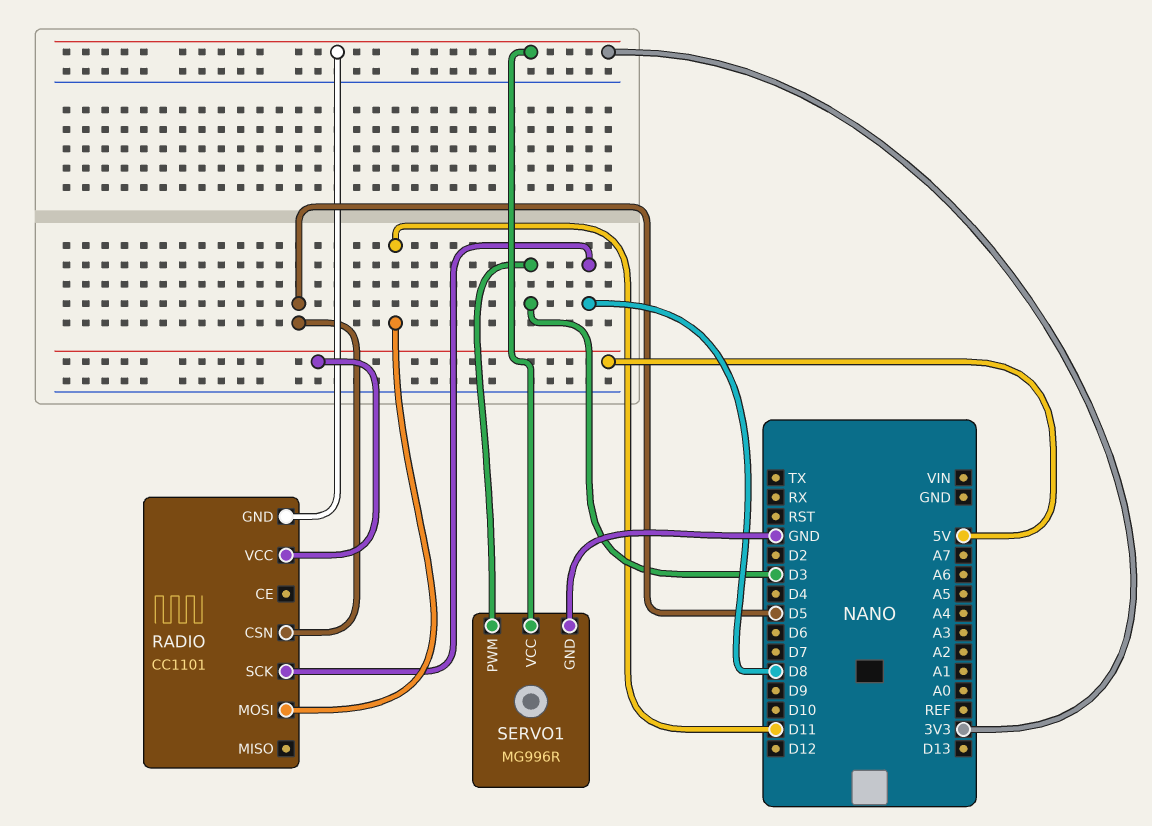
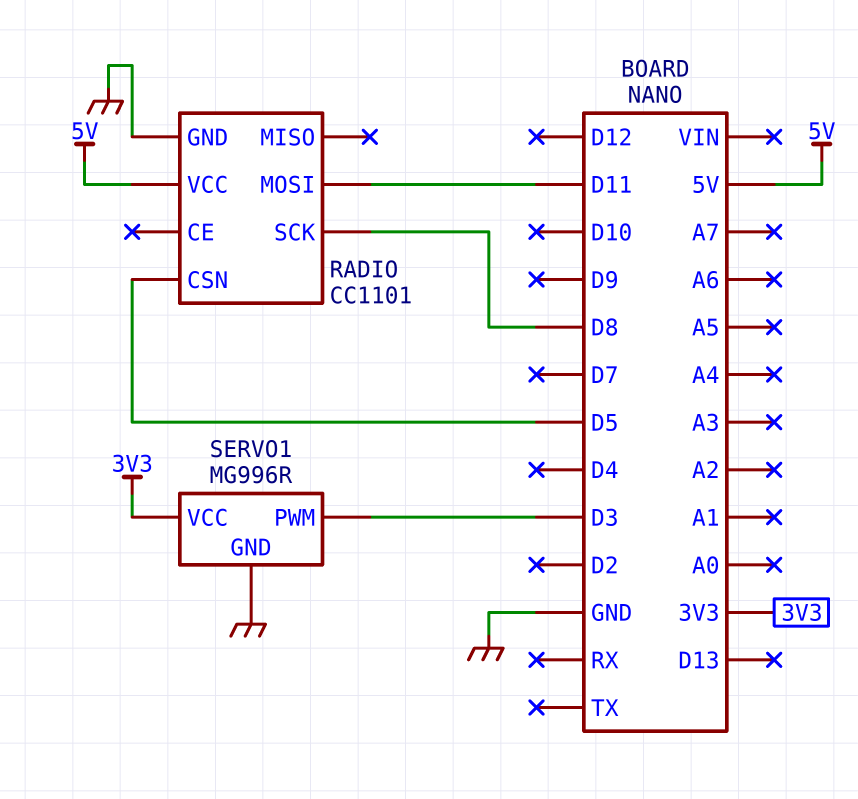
RADIO pin GND: 3V3 -> GND

